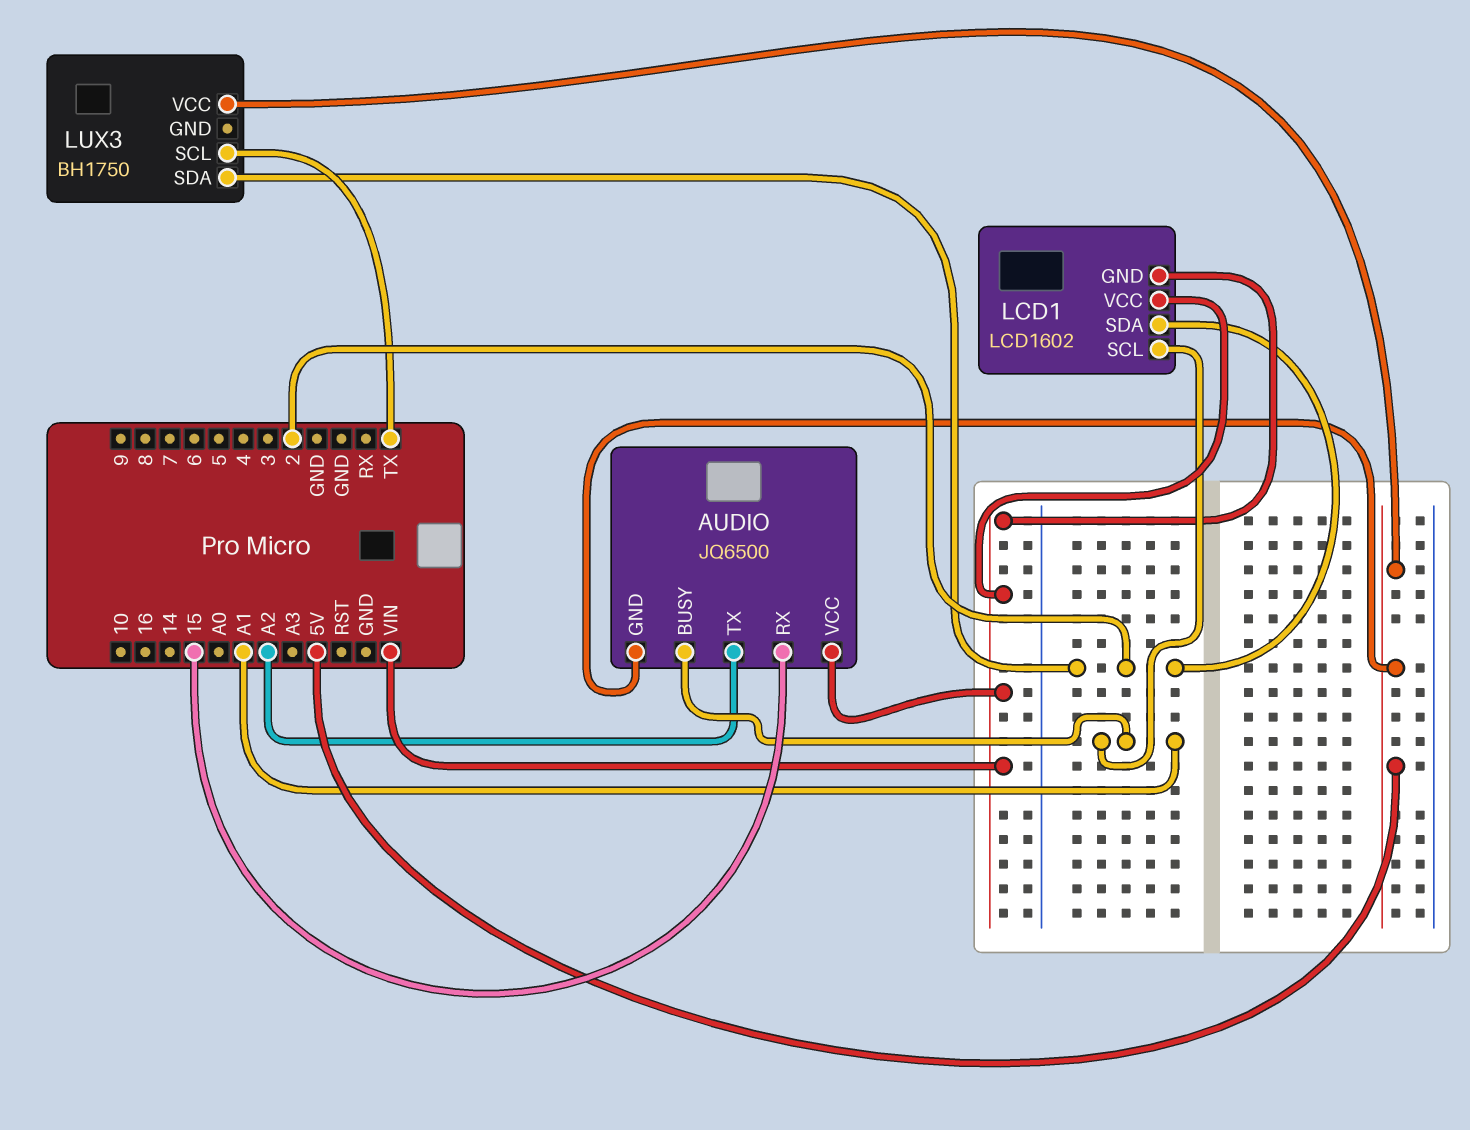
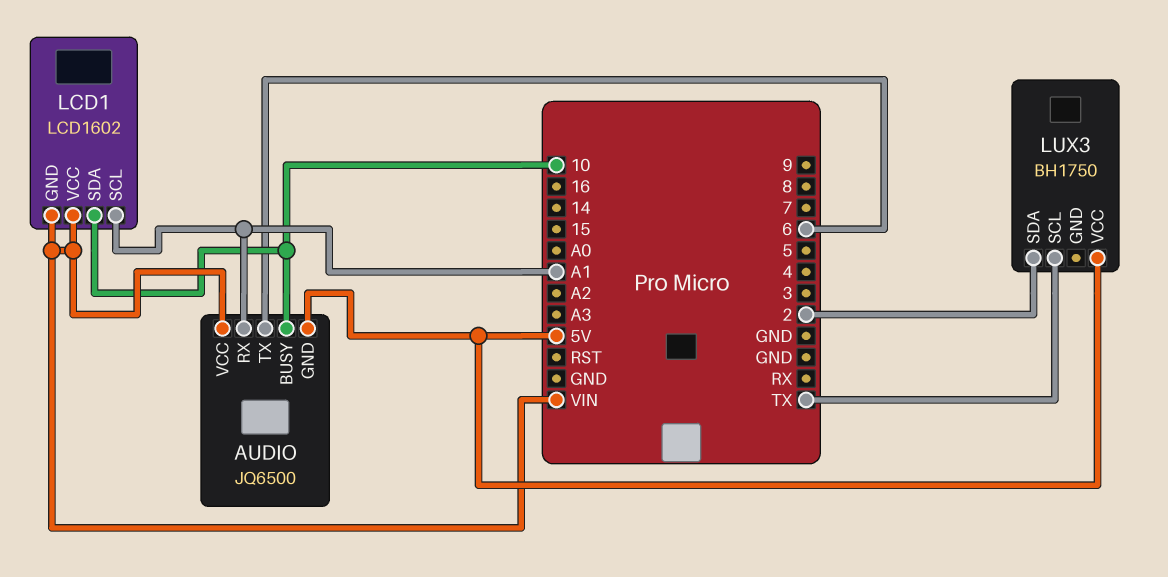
AUDIO pin BUSY: A1 -> 10
AUDIO pin RX: 15 -> A1
AUDIO pin TX: A2 -> 6
LCD1 pin SDA: 2 -> 10

